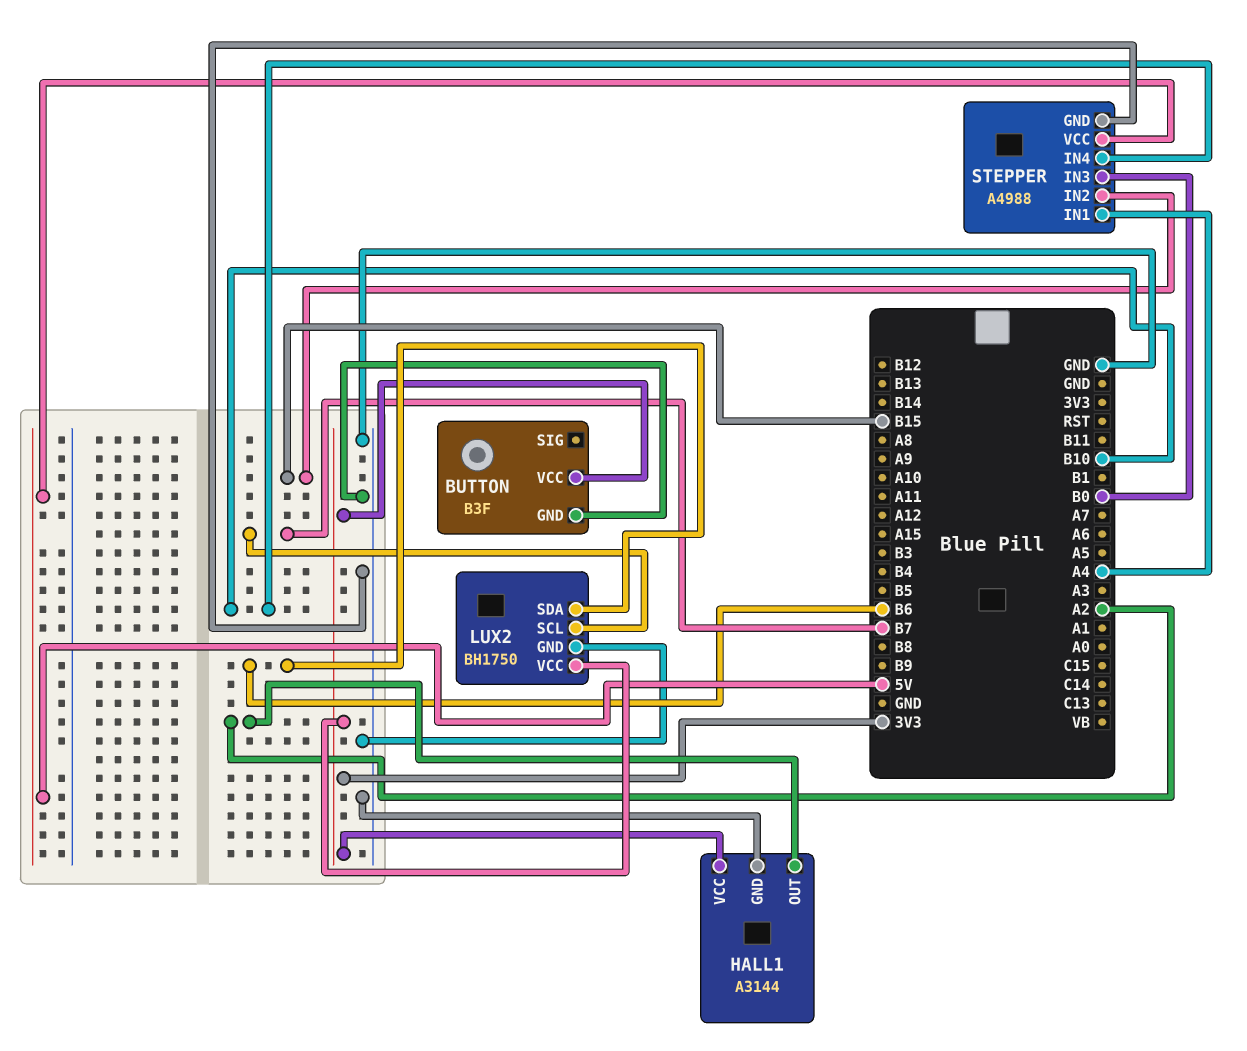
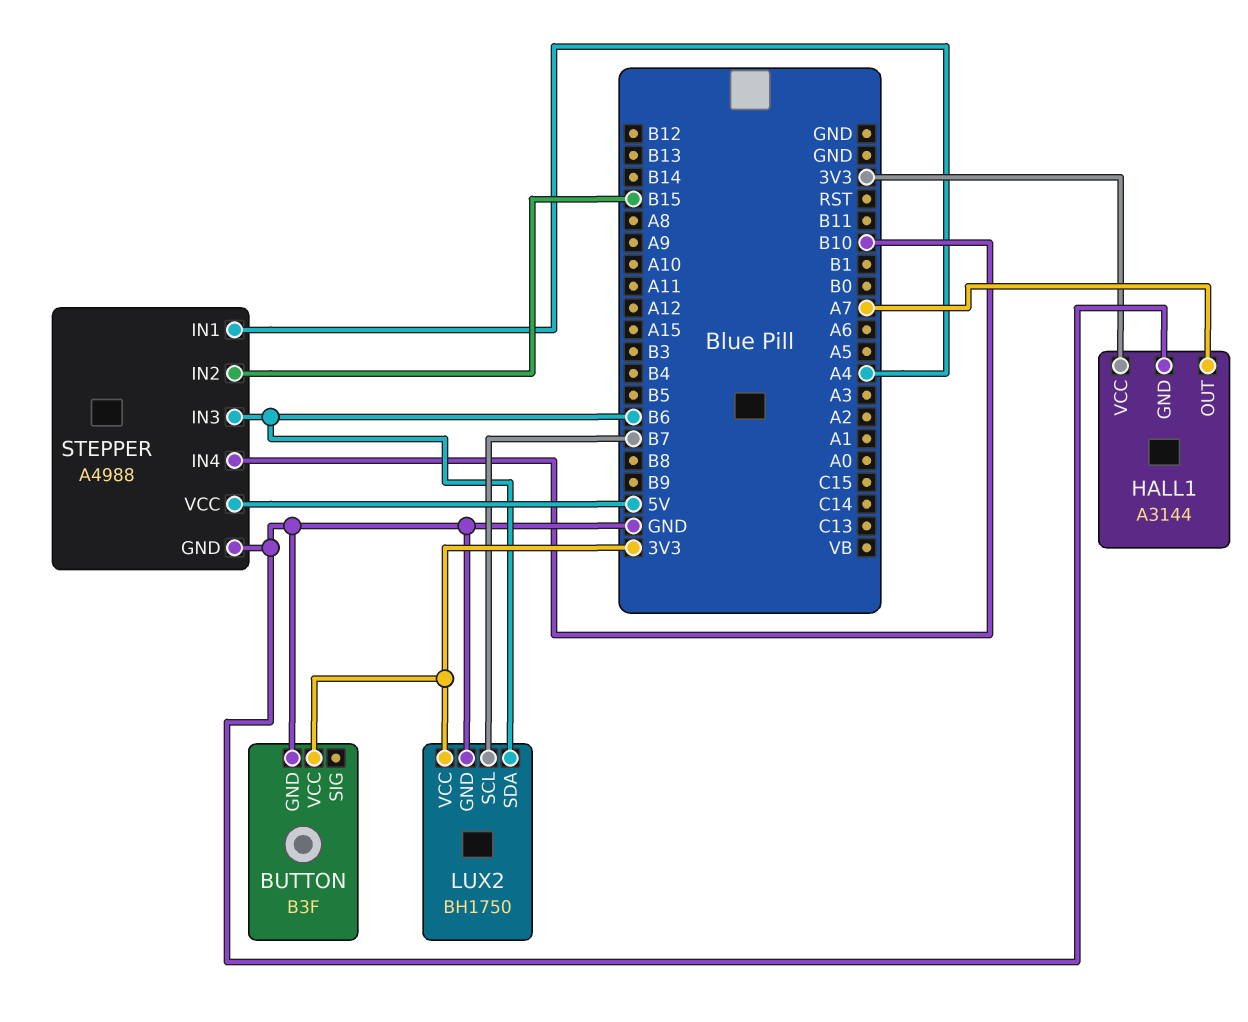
HALL1 pin OUT: A2 -> A7
STEPPER pin IN3: B0 -> B6

